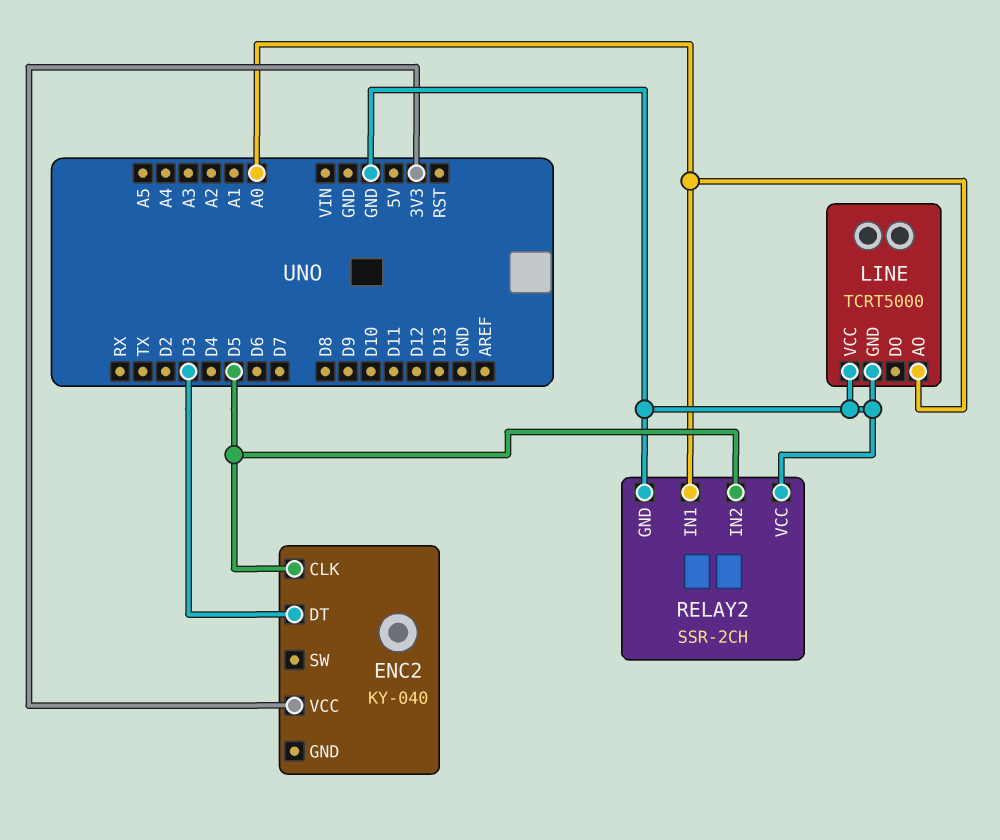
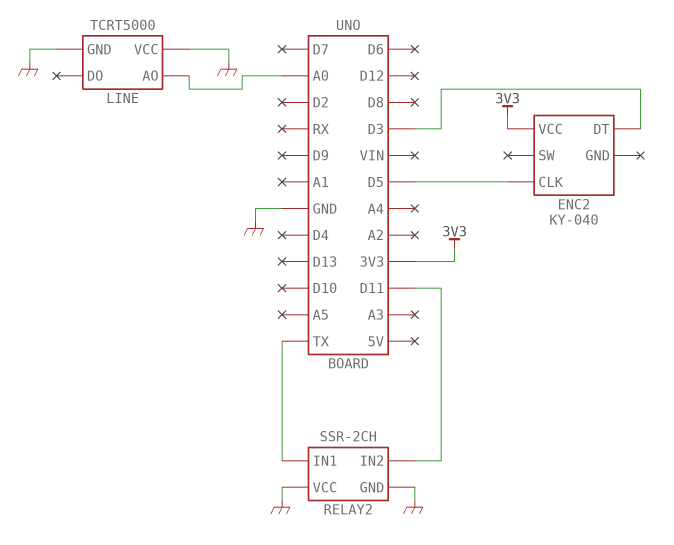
RELAY2 pin IN1: A0 -> TX
RELAY2 pin IN2: D5 -> D11

